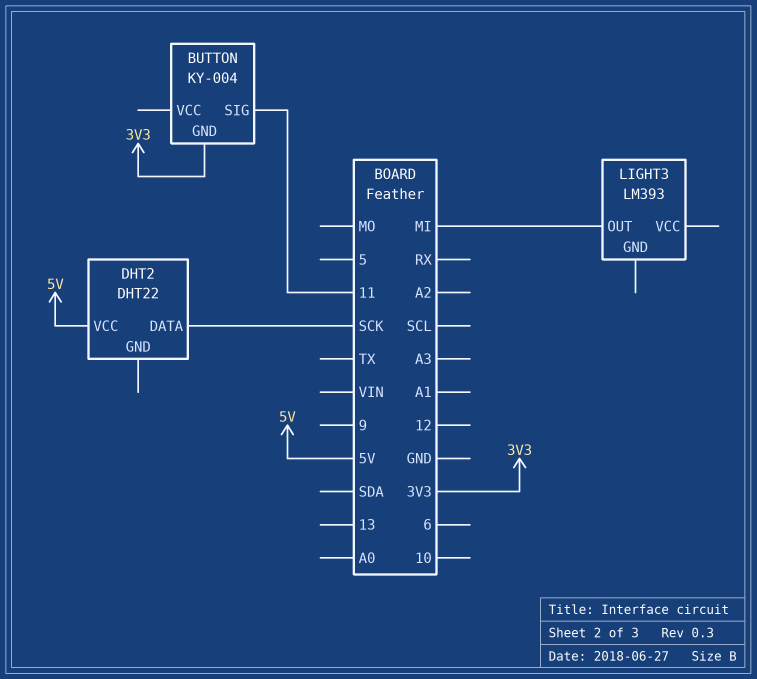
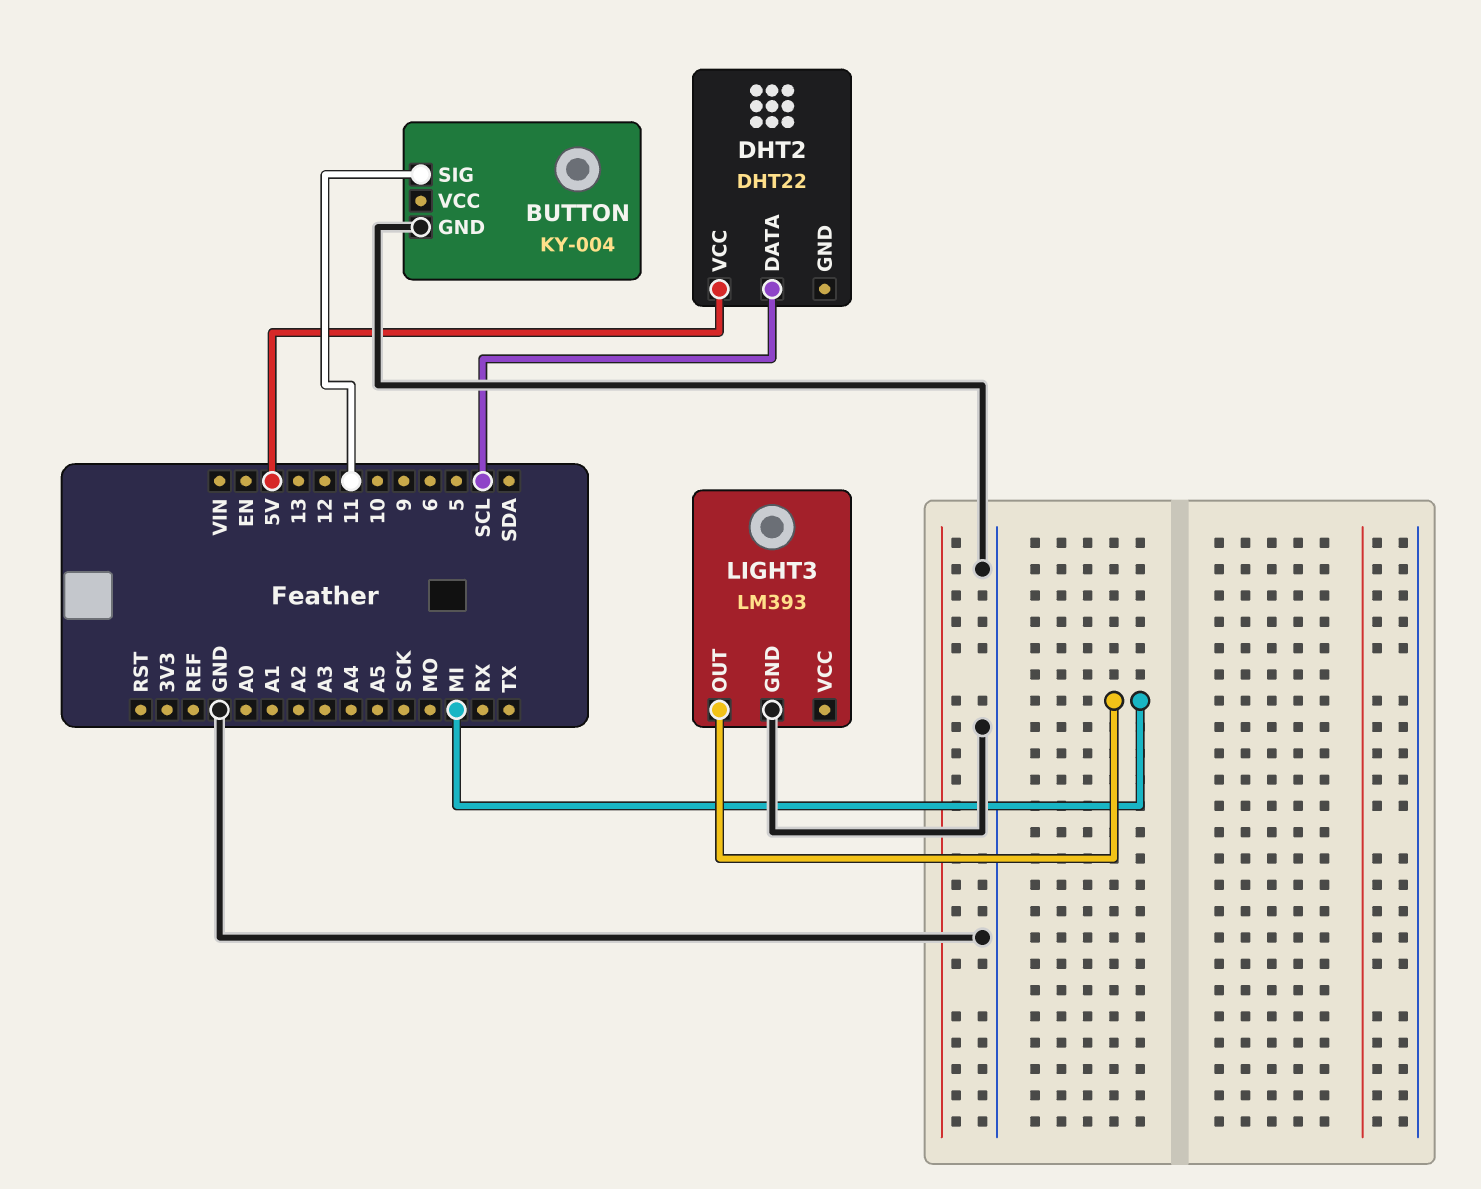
BUTTON pin GND: 3V3 -> GND
DHT2 pin DATA: SCK -> SCL
LIGHT3 pin GND: none -> GND

